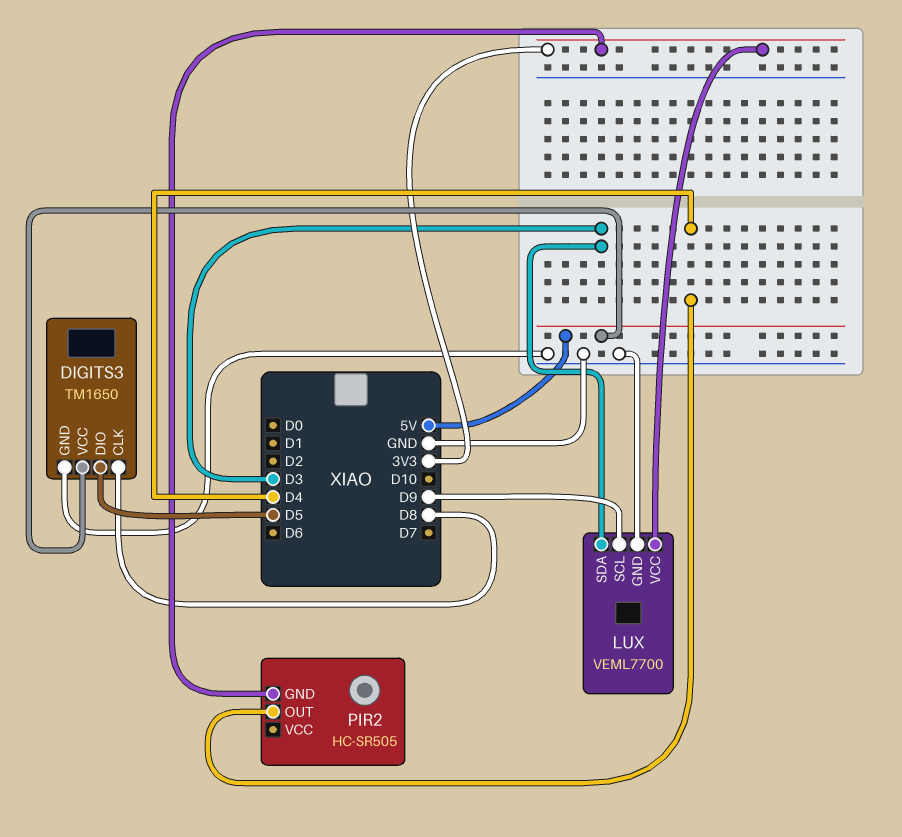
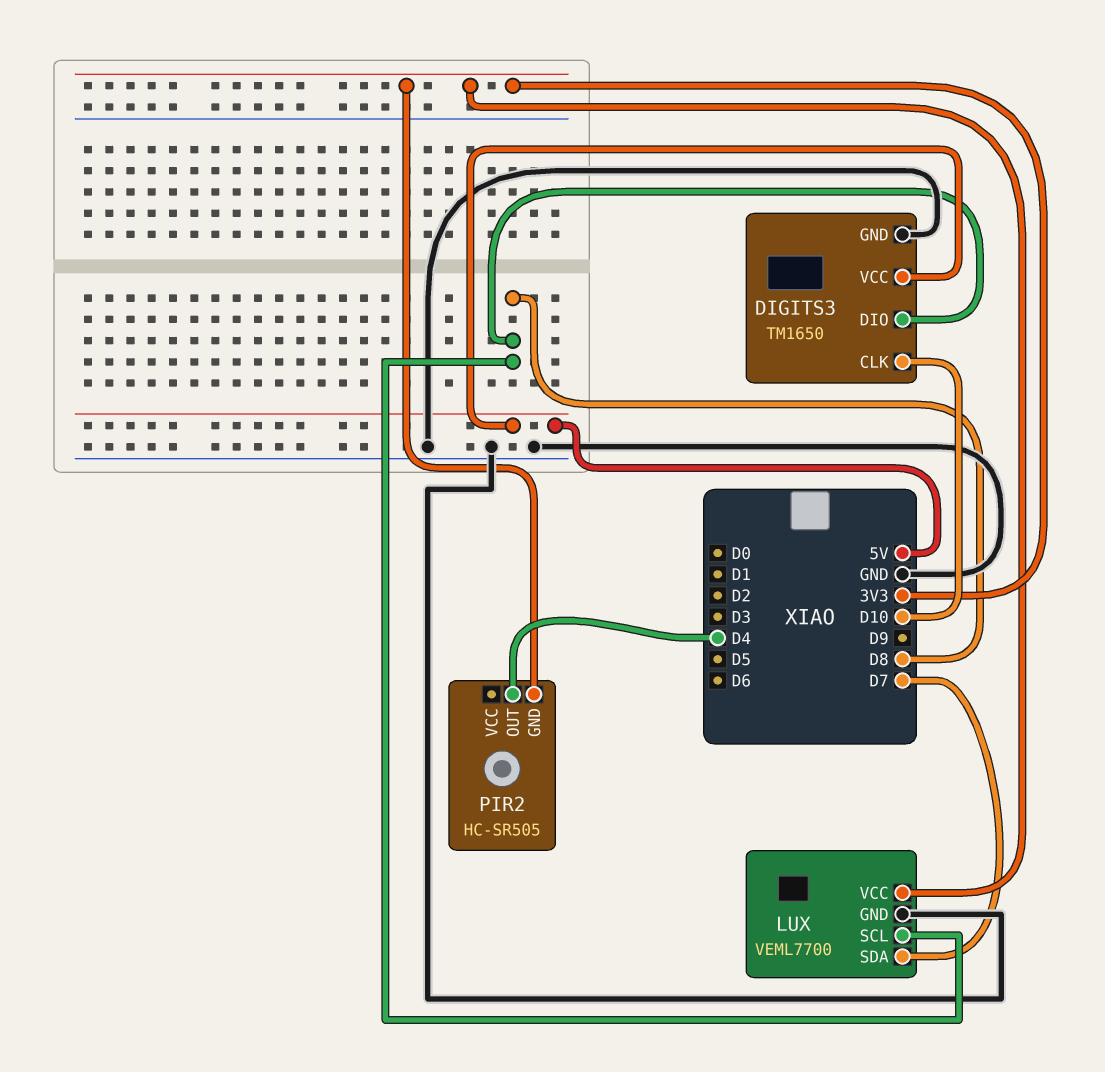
DIGITS3 pin CLK: D8 -> D10
DIGITS3 pin DIO: D5 -> D8
LUX pin SCL: D9 -> D8
LUX pin SDA: D3 -> D7

